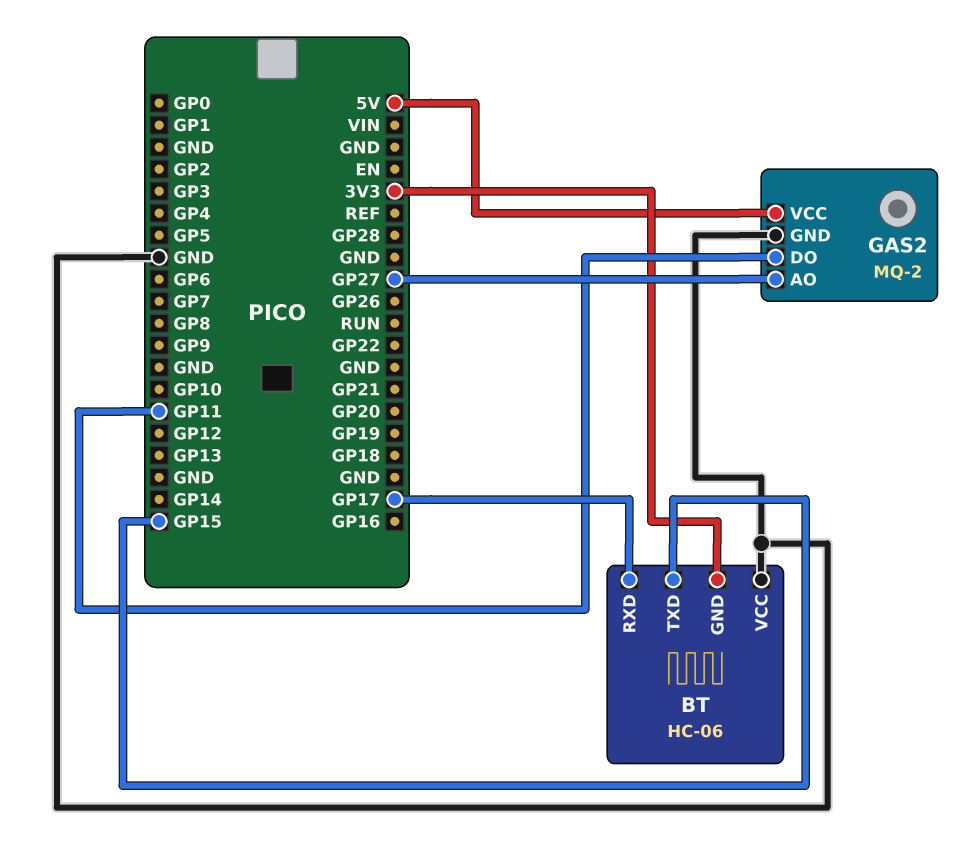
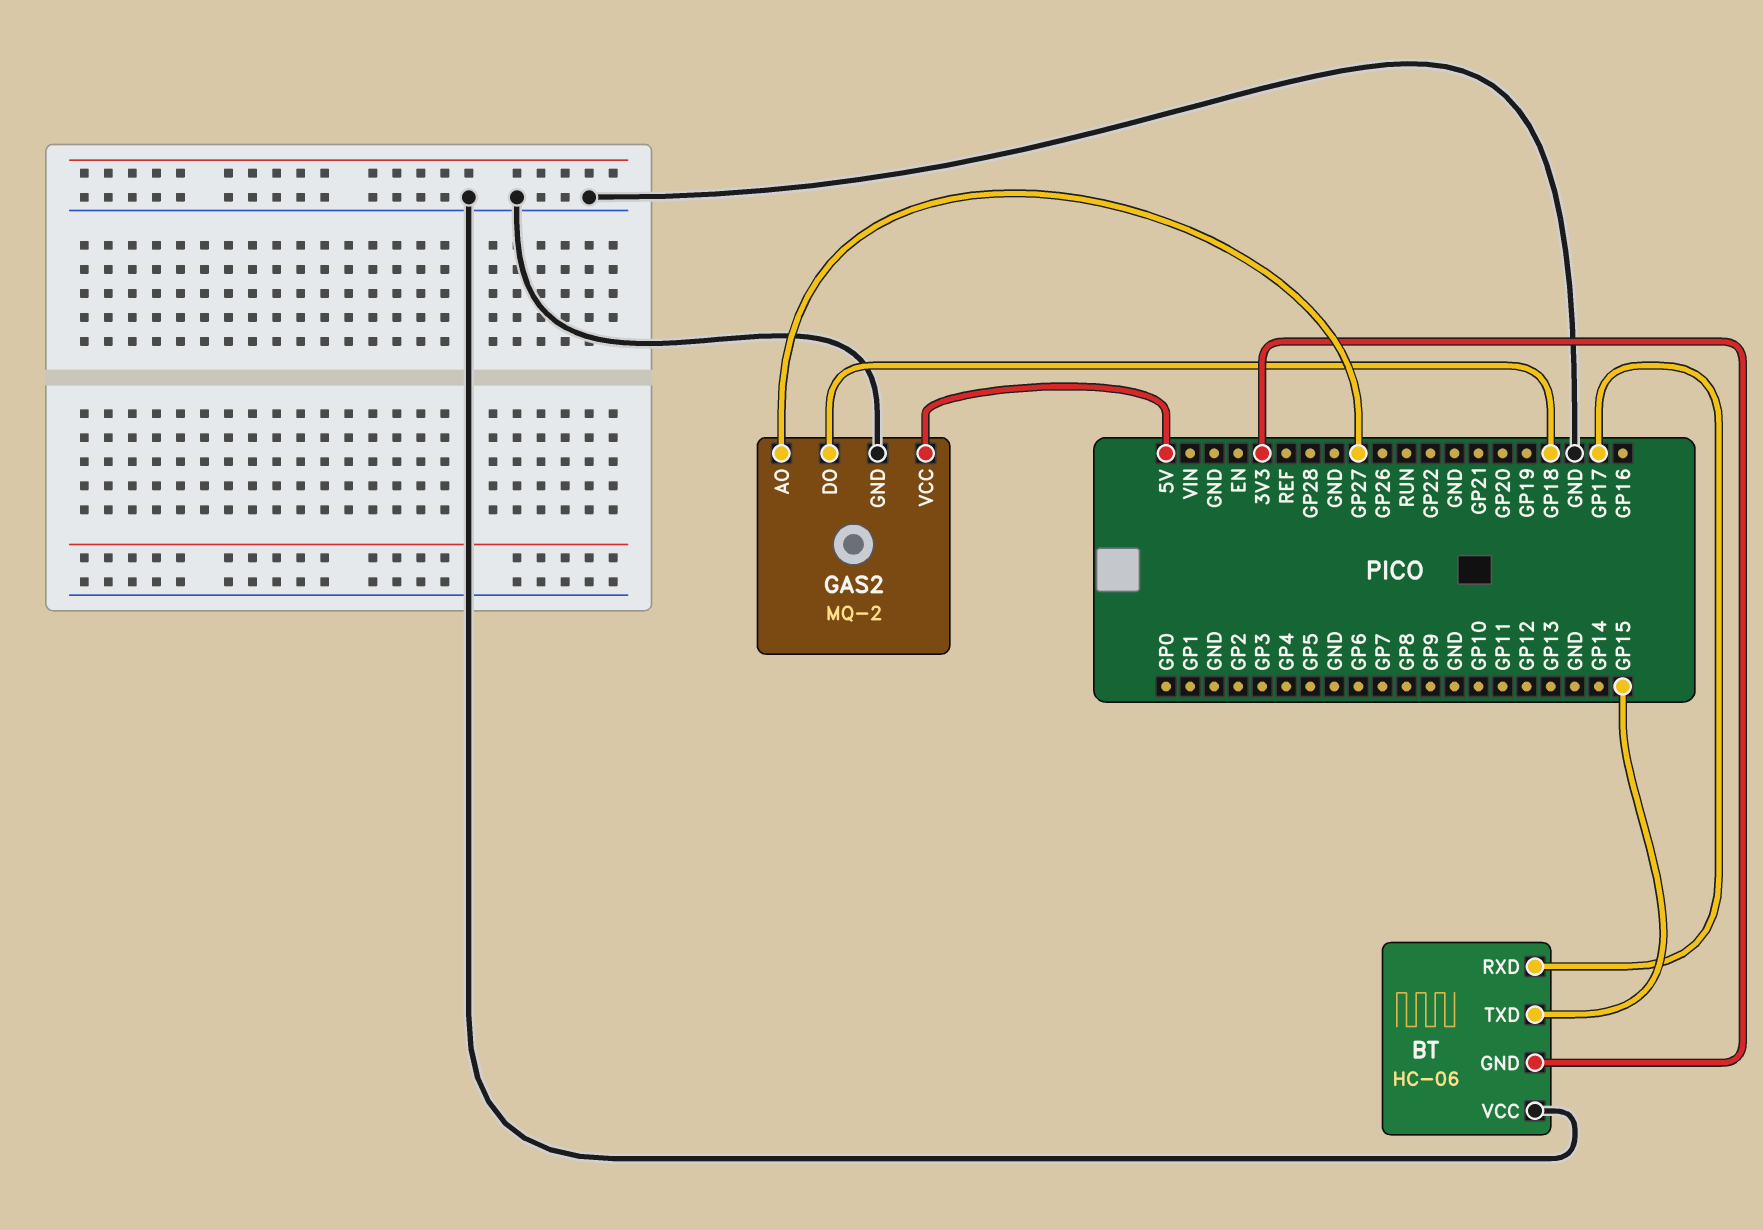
GAS2 pin DO: GP11 -> GP18

